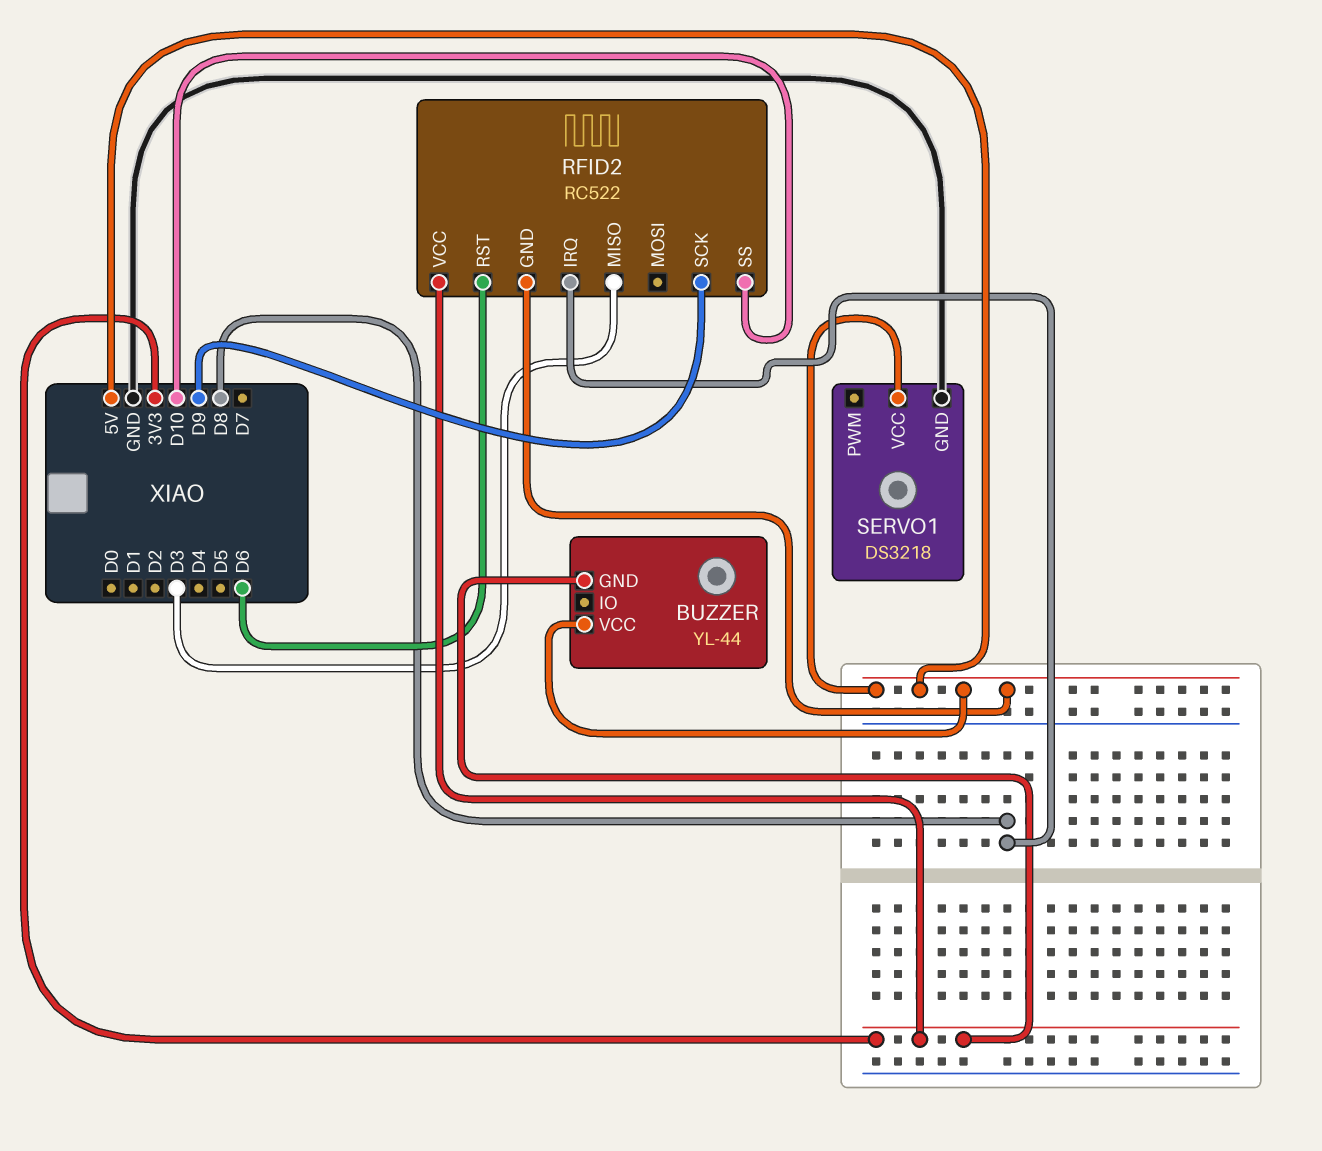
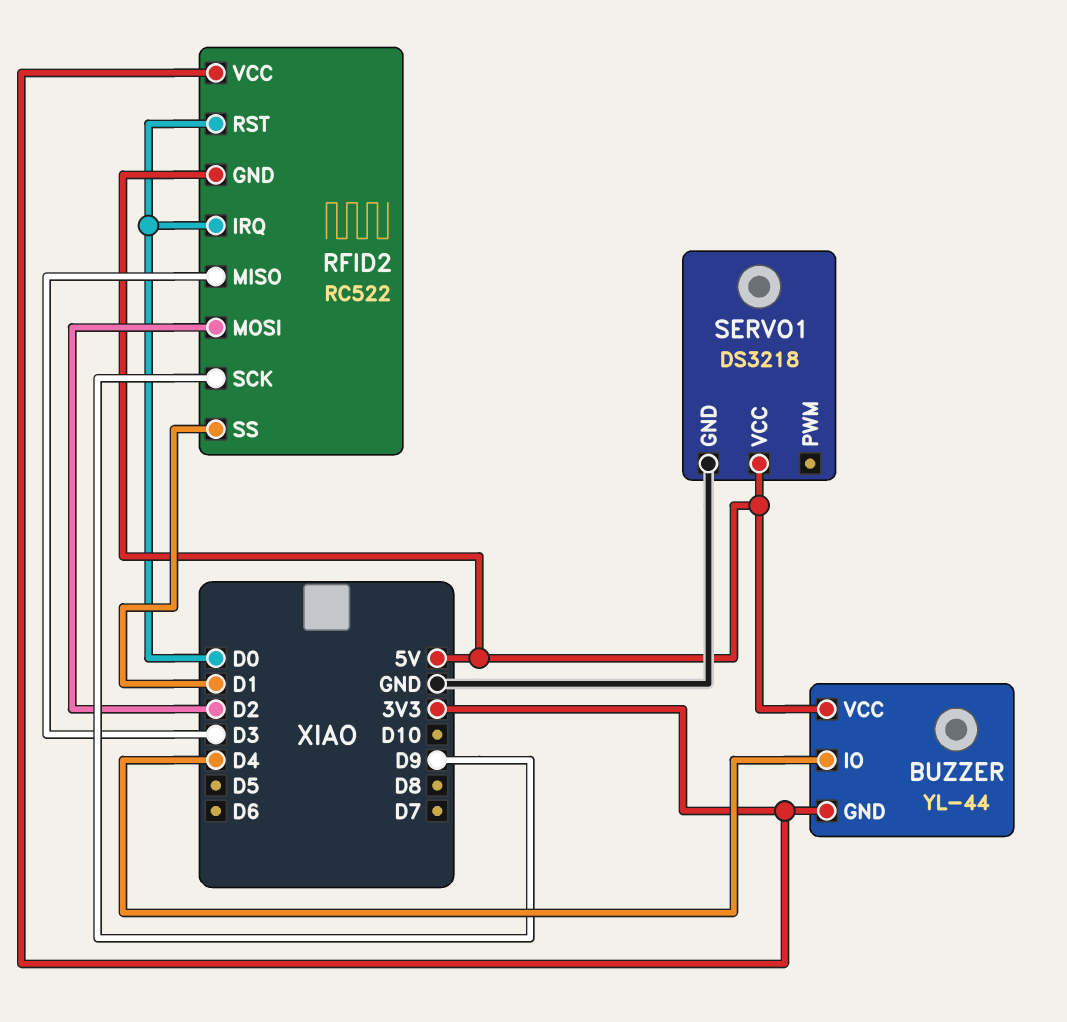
BUZZER pin IO: none -> D4
RFID2 pin IRQ: D8 -> D0
RFID2 pin MOSI: none -> D2
RFID2 pin RST: D6 -> D0
RFID2 pin SS: D10 -> D1

